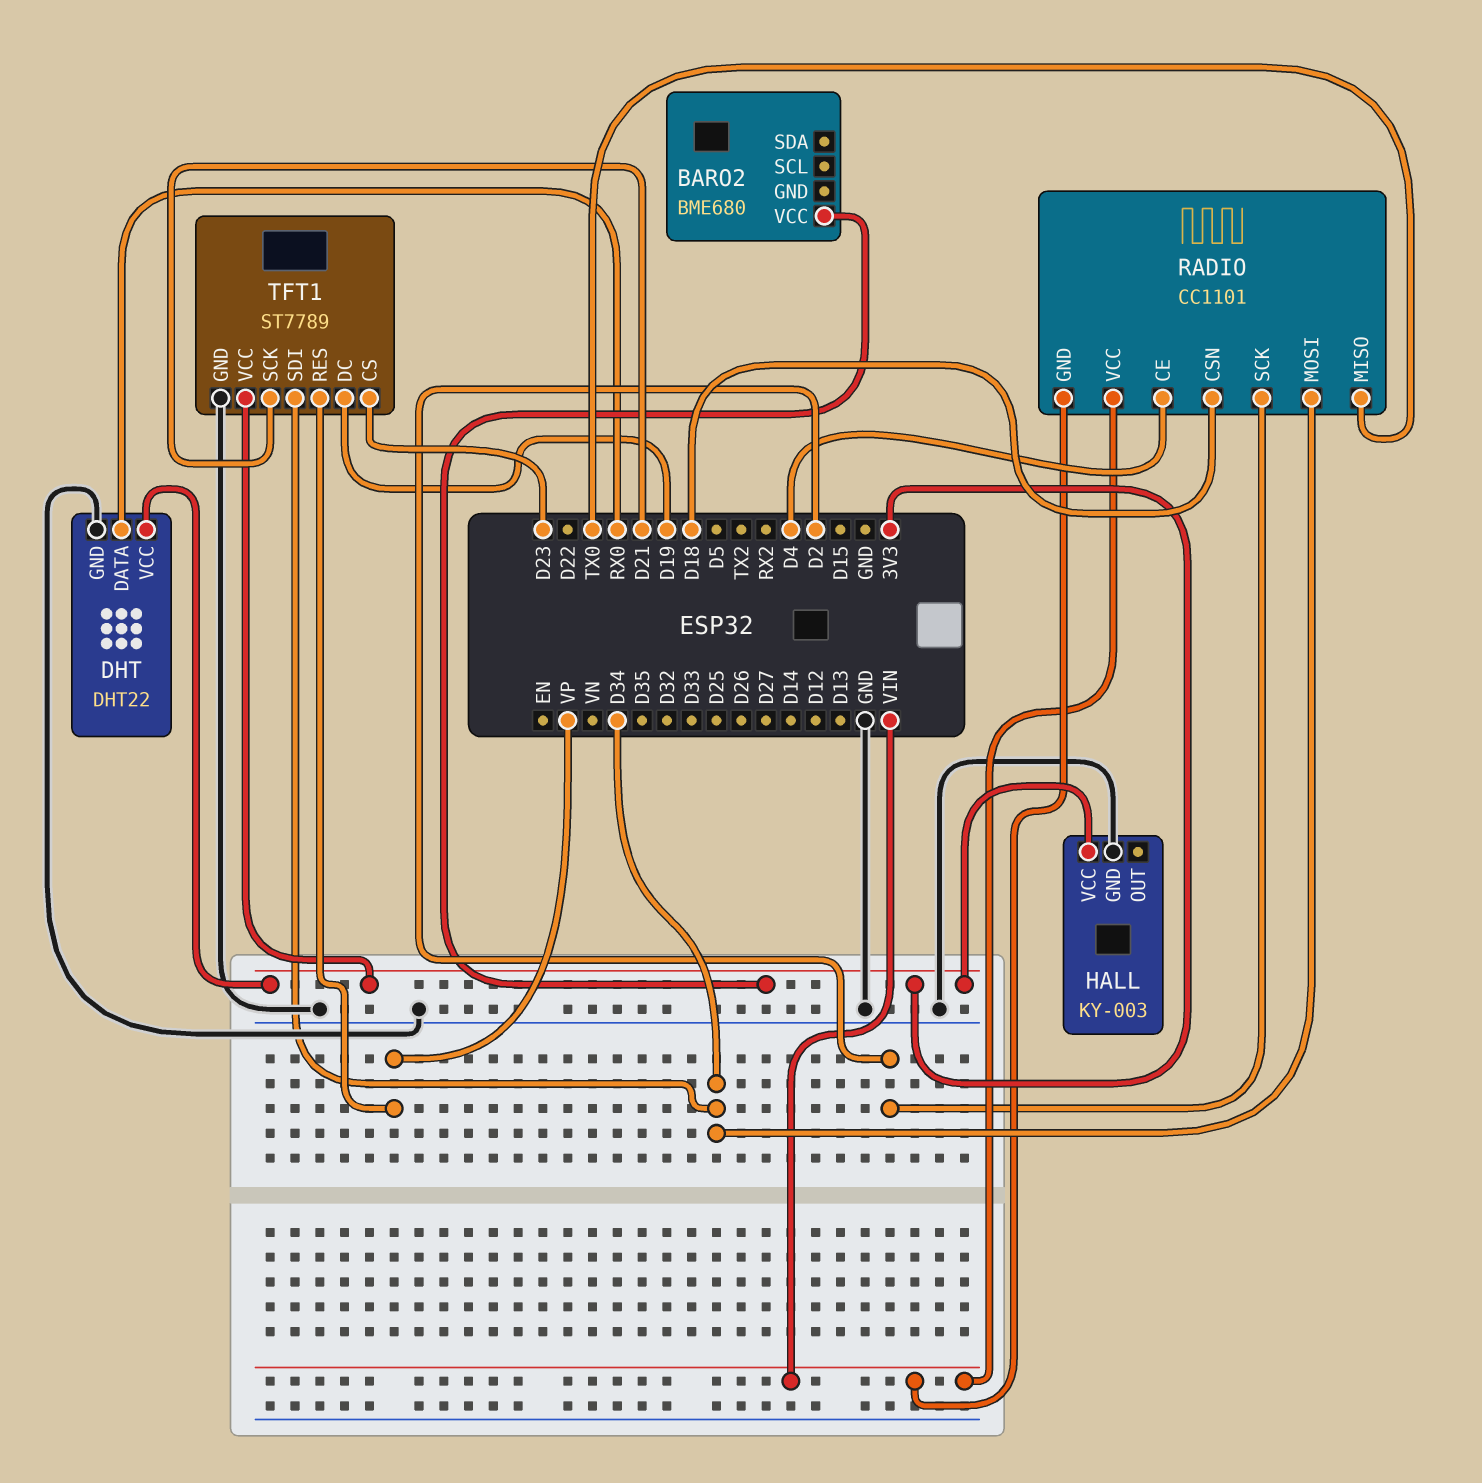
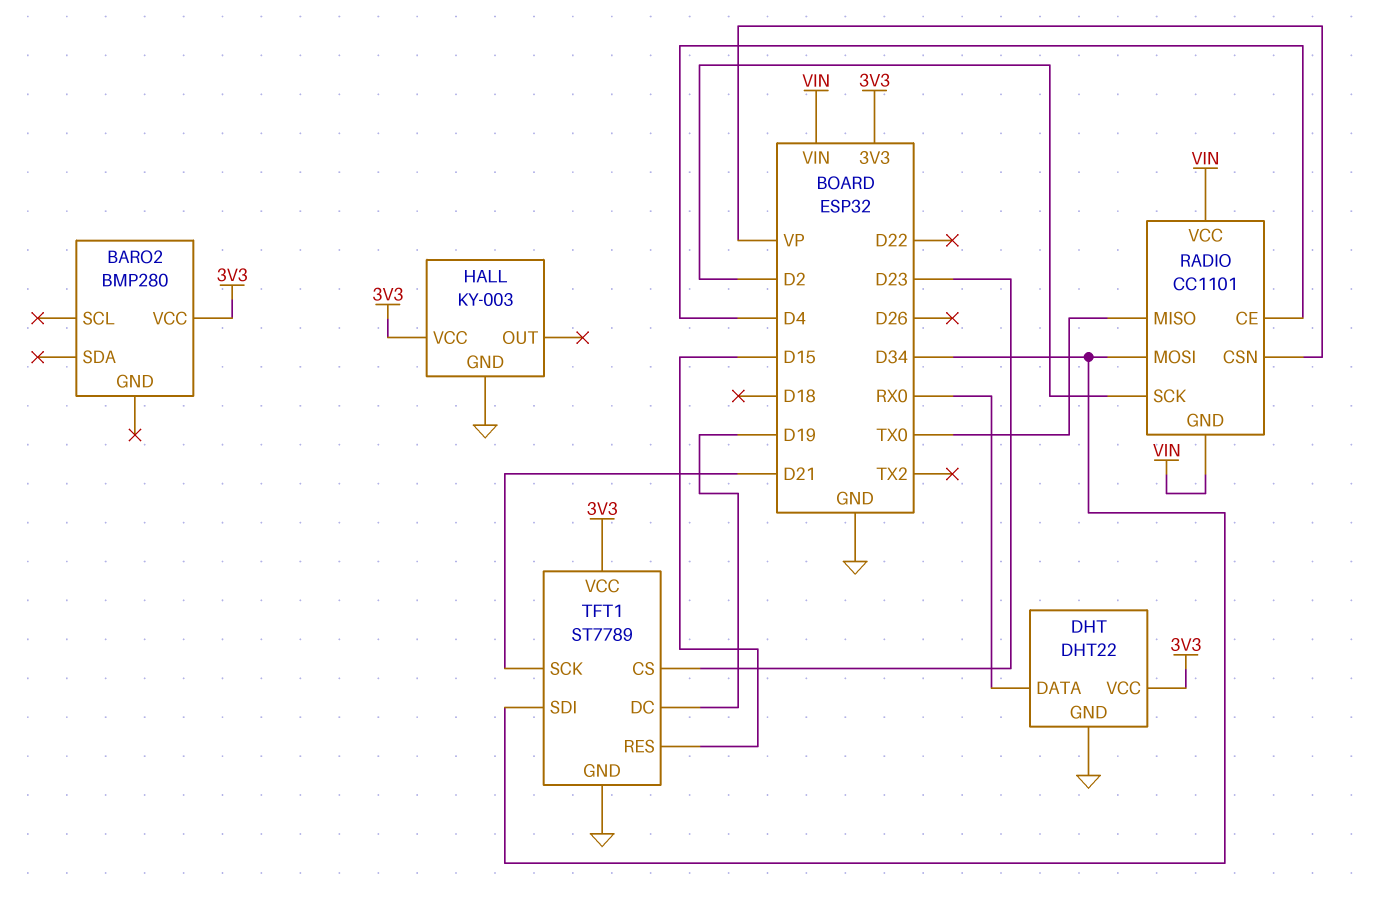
BARO2: BME680 -> BMP280
RADIO pin CSN: D18 -> VP
TFT1 pin RES: VP -> D15

